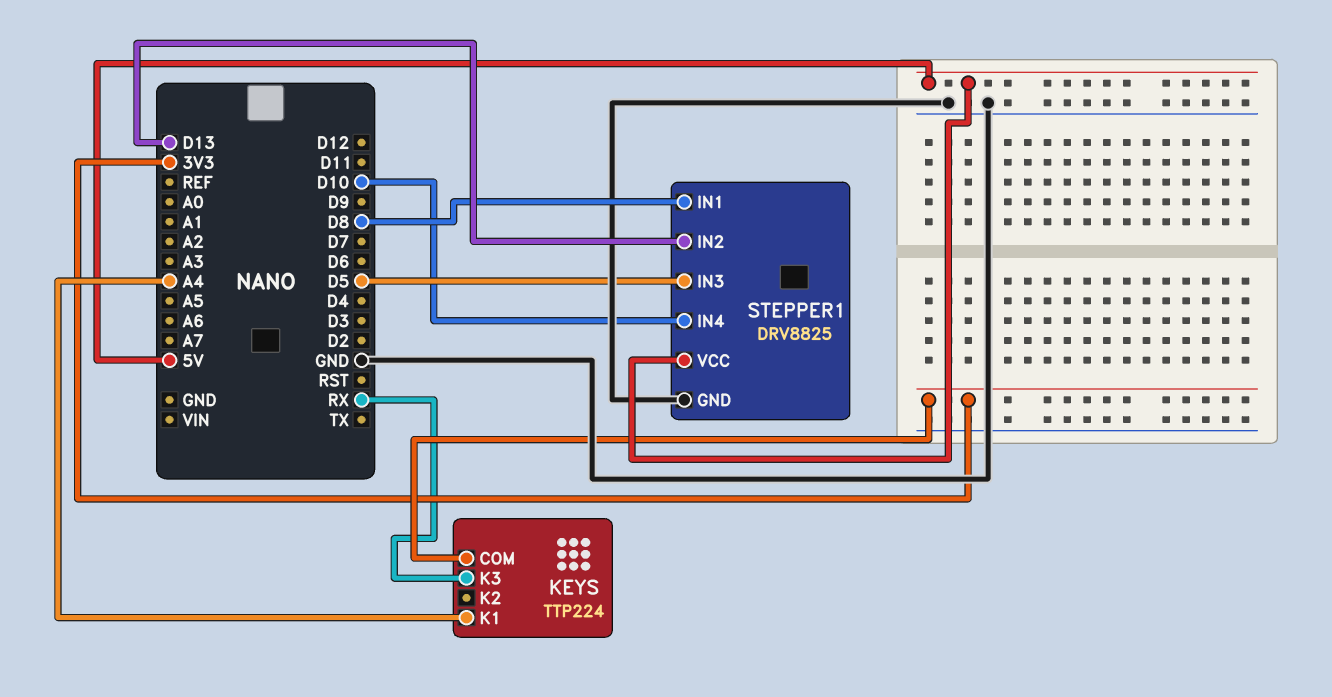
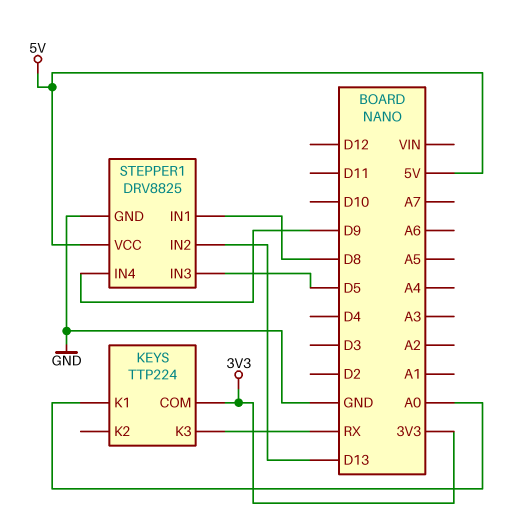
KEYS pin K1: A4 -> A0
STEPPER1 pin IN4: D10 -> D9

